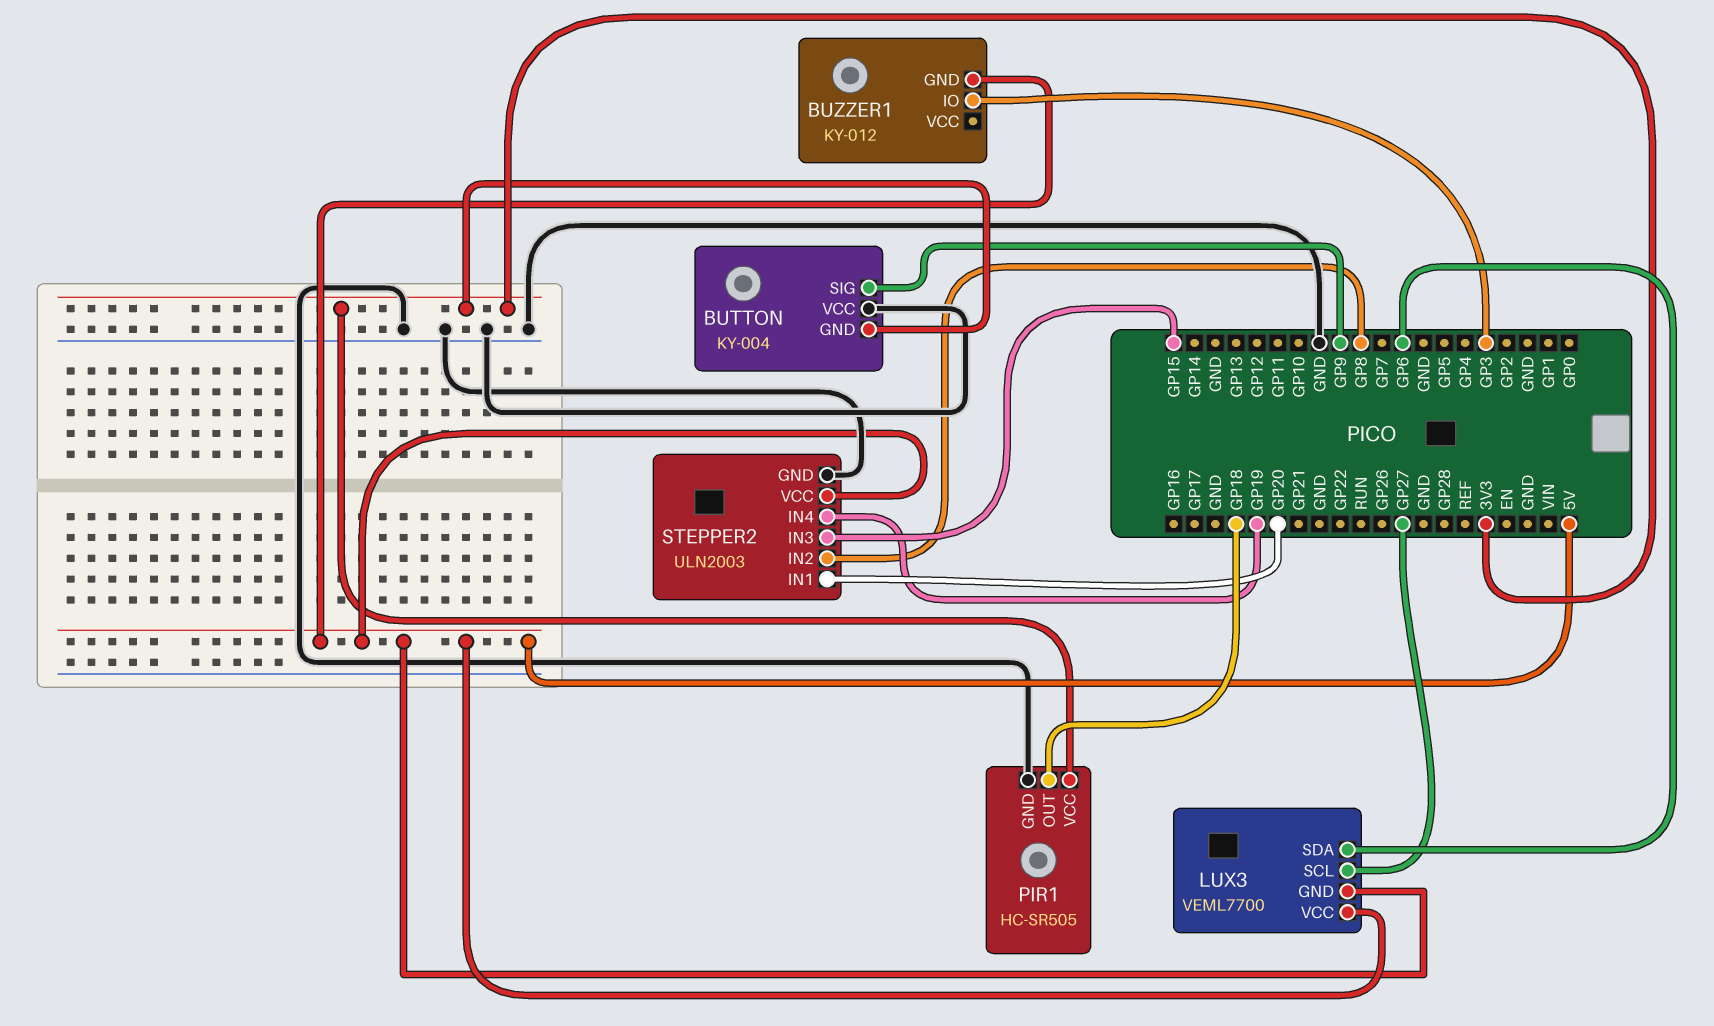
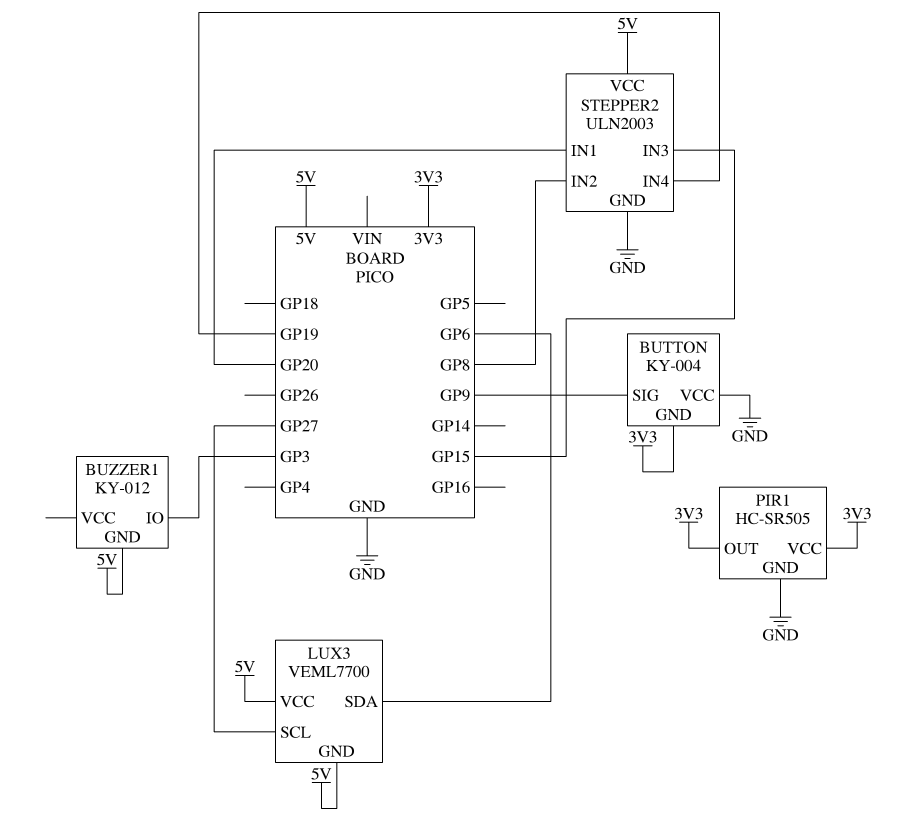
PIR1 pin OUT: GP18 -> 3V3

